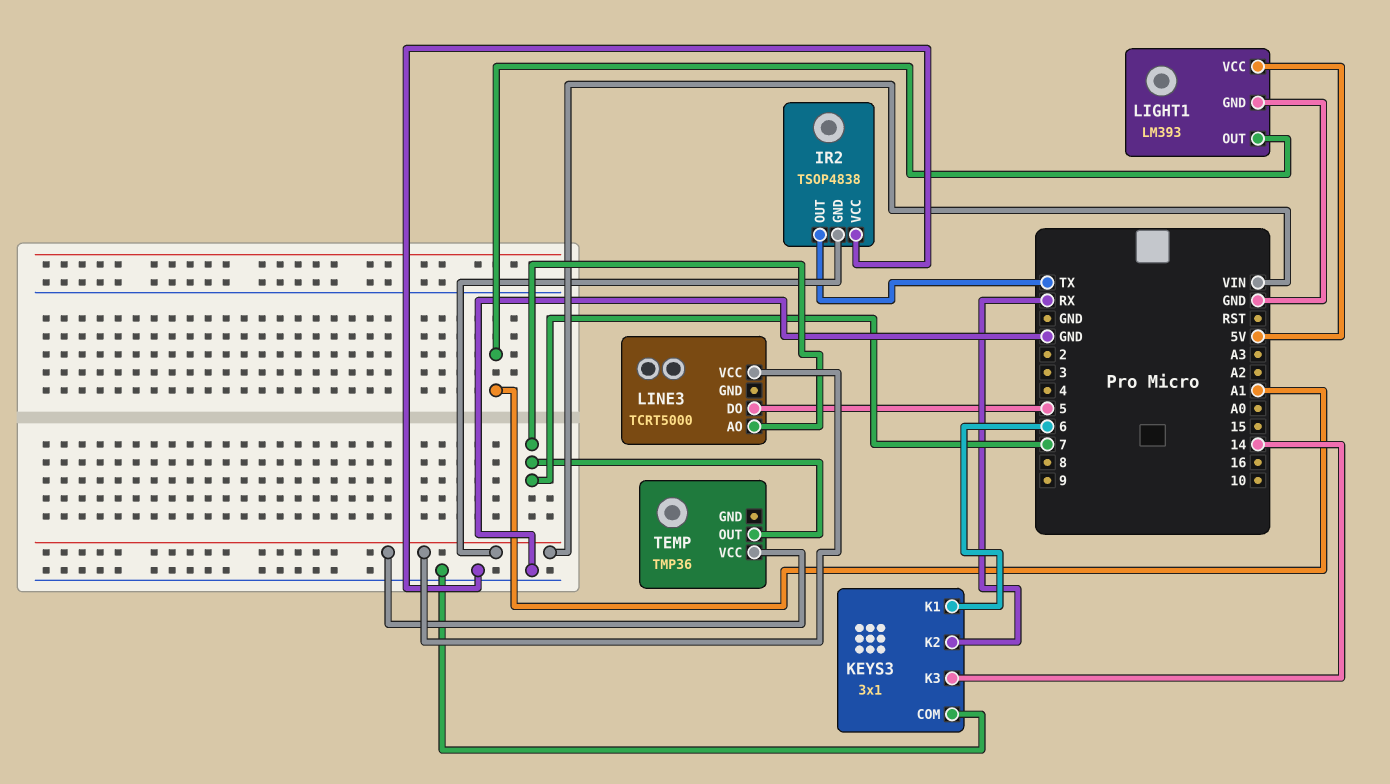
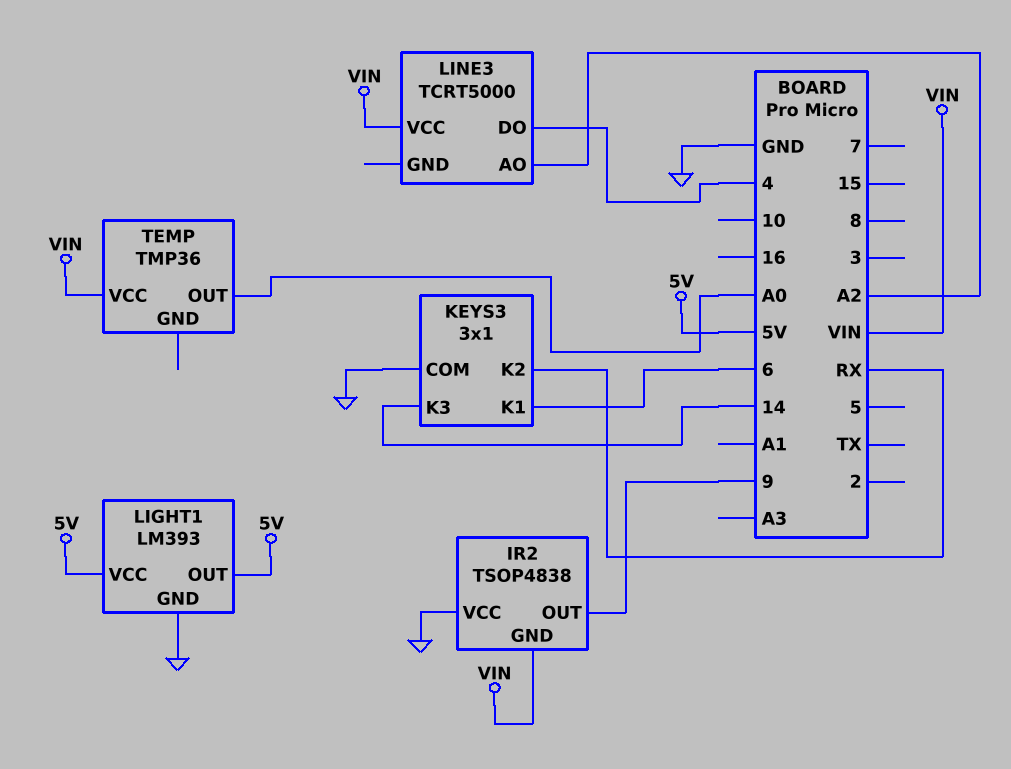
IR2 pin OUT: TX -> 9
LIGHT1 pin OUT: A1 -> 5V
LINE3 pin AO: 7 -> A2
LINE3 pin DO: 5 -> 4
TEMP pin OUT: 7 -> A0

